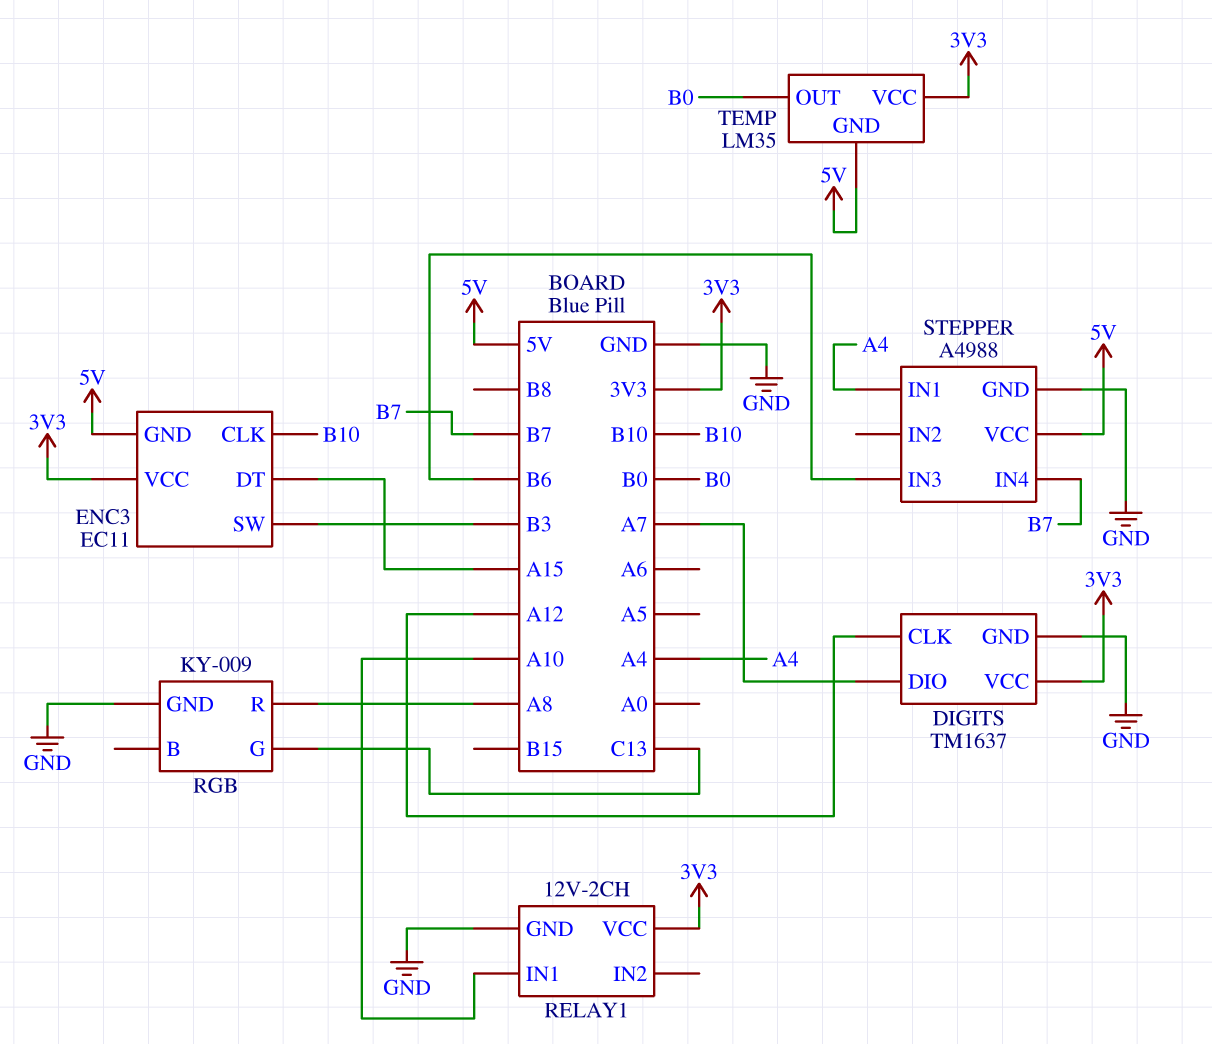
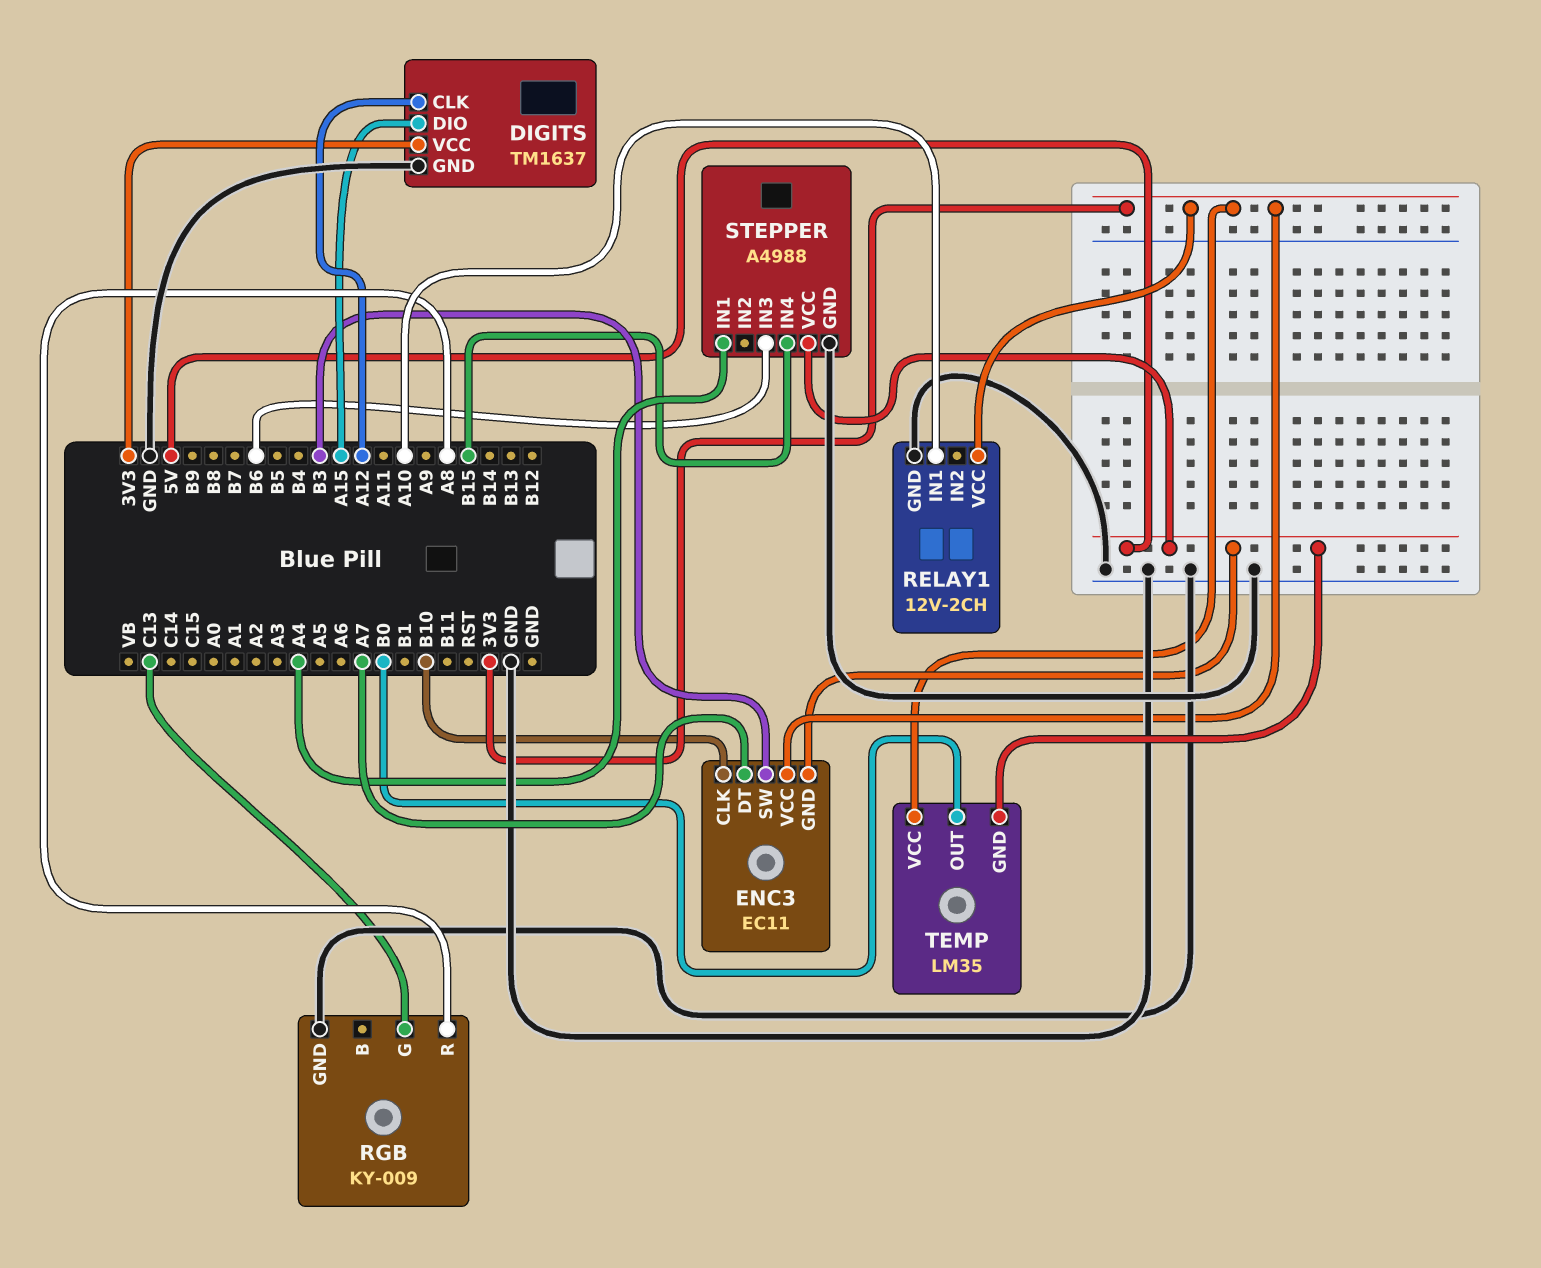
DIGITS pin DIO: A7 -> A15
ENC3 pin DT: A15 -> A7
STEPPER pin IN4: B7 -> B15

